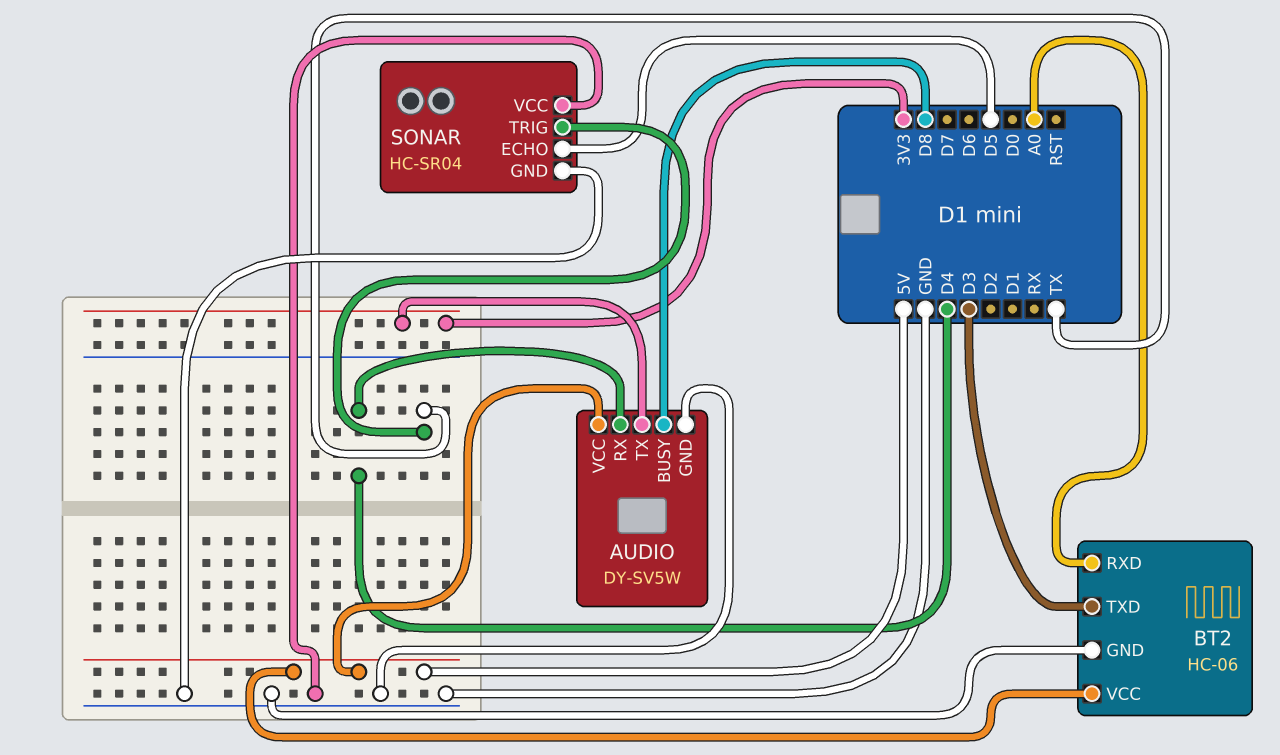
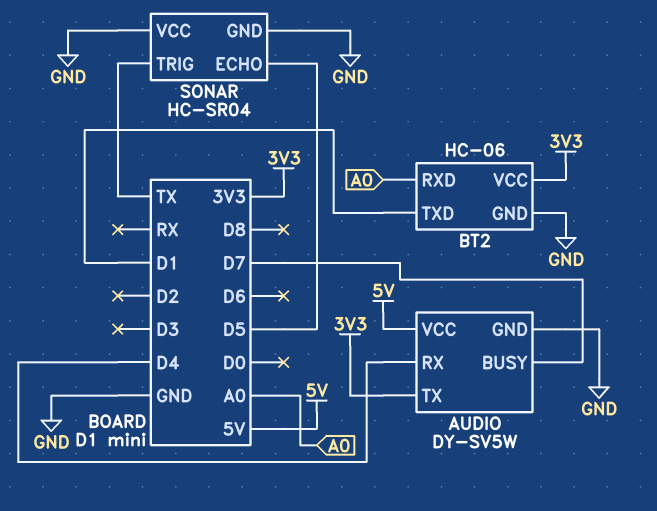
AUDIO pin BUSY: D8 -> D7
BT2 pin TXD: D3 -> D1
BT2 pin VCC: 5V -> 3V3

